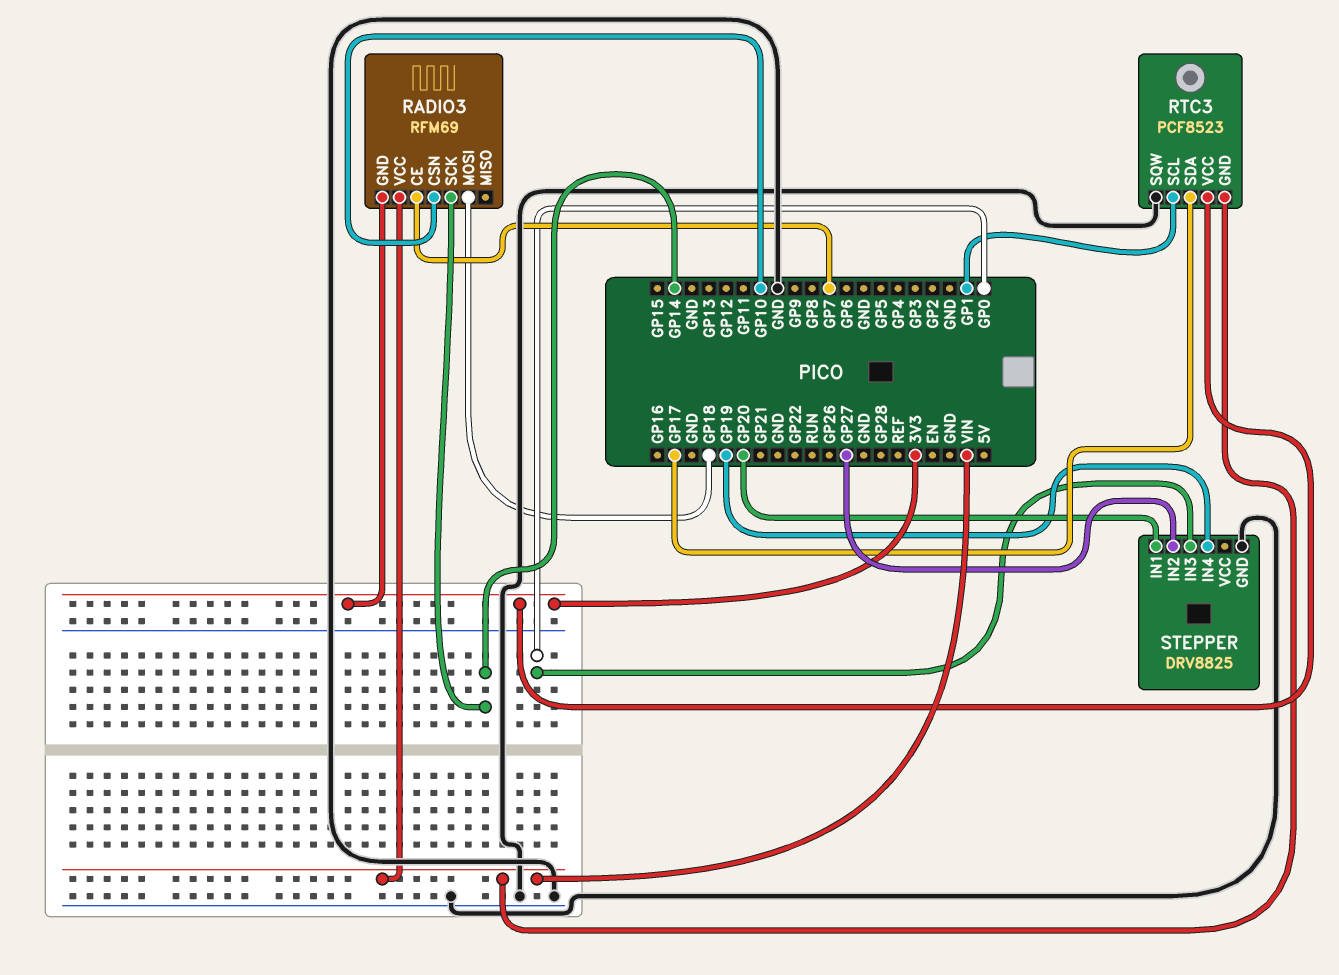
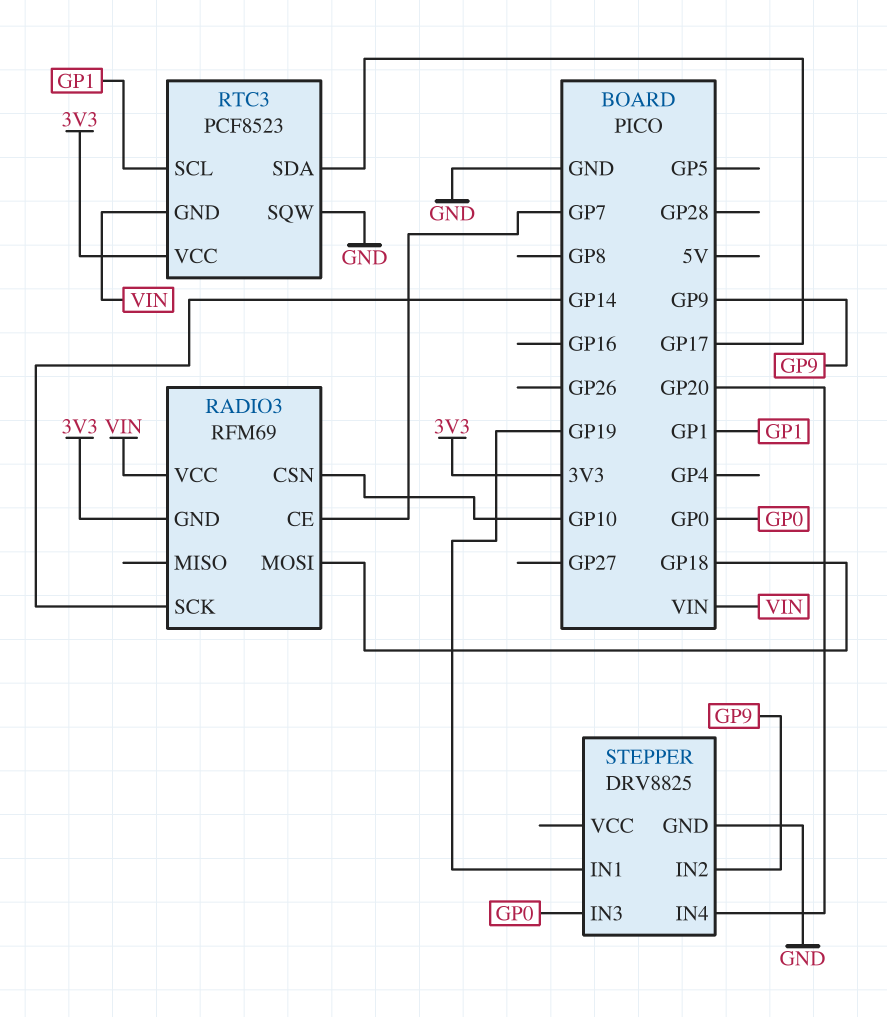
STEPPER pin IN1: GP20 -> GP19
STEPPER pin IN2: GP27 -> GP9
STEPPER pin IN4: GP19 -> GP20

